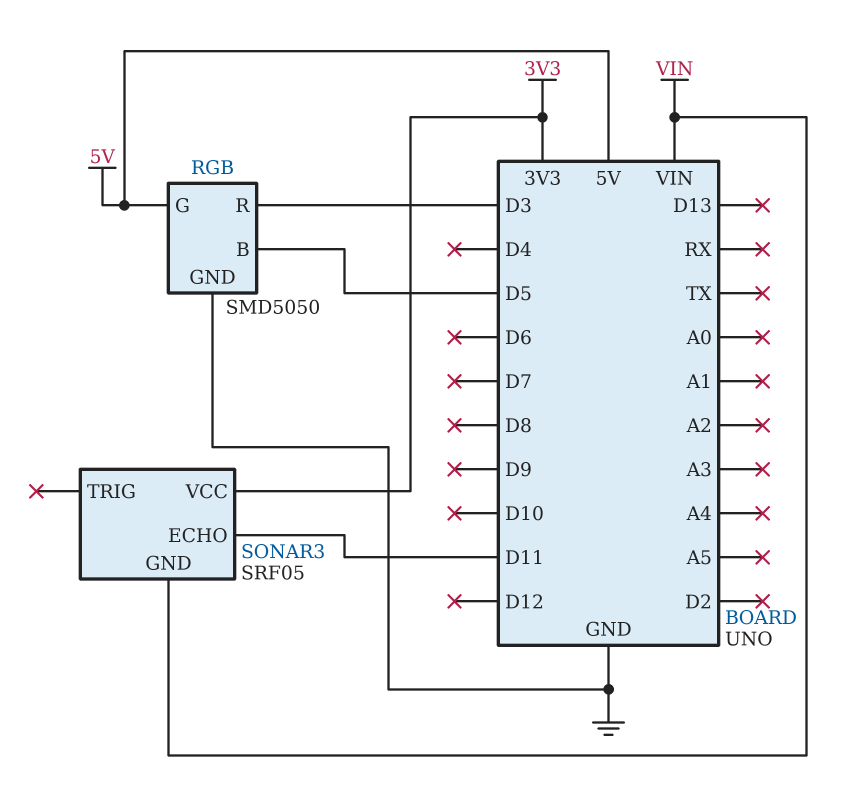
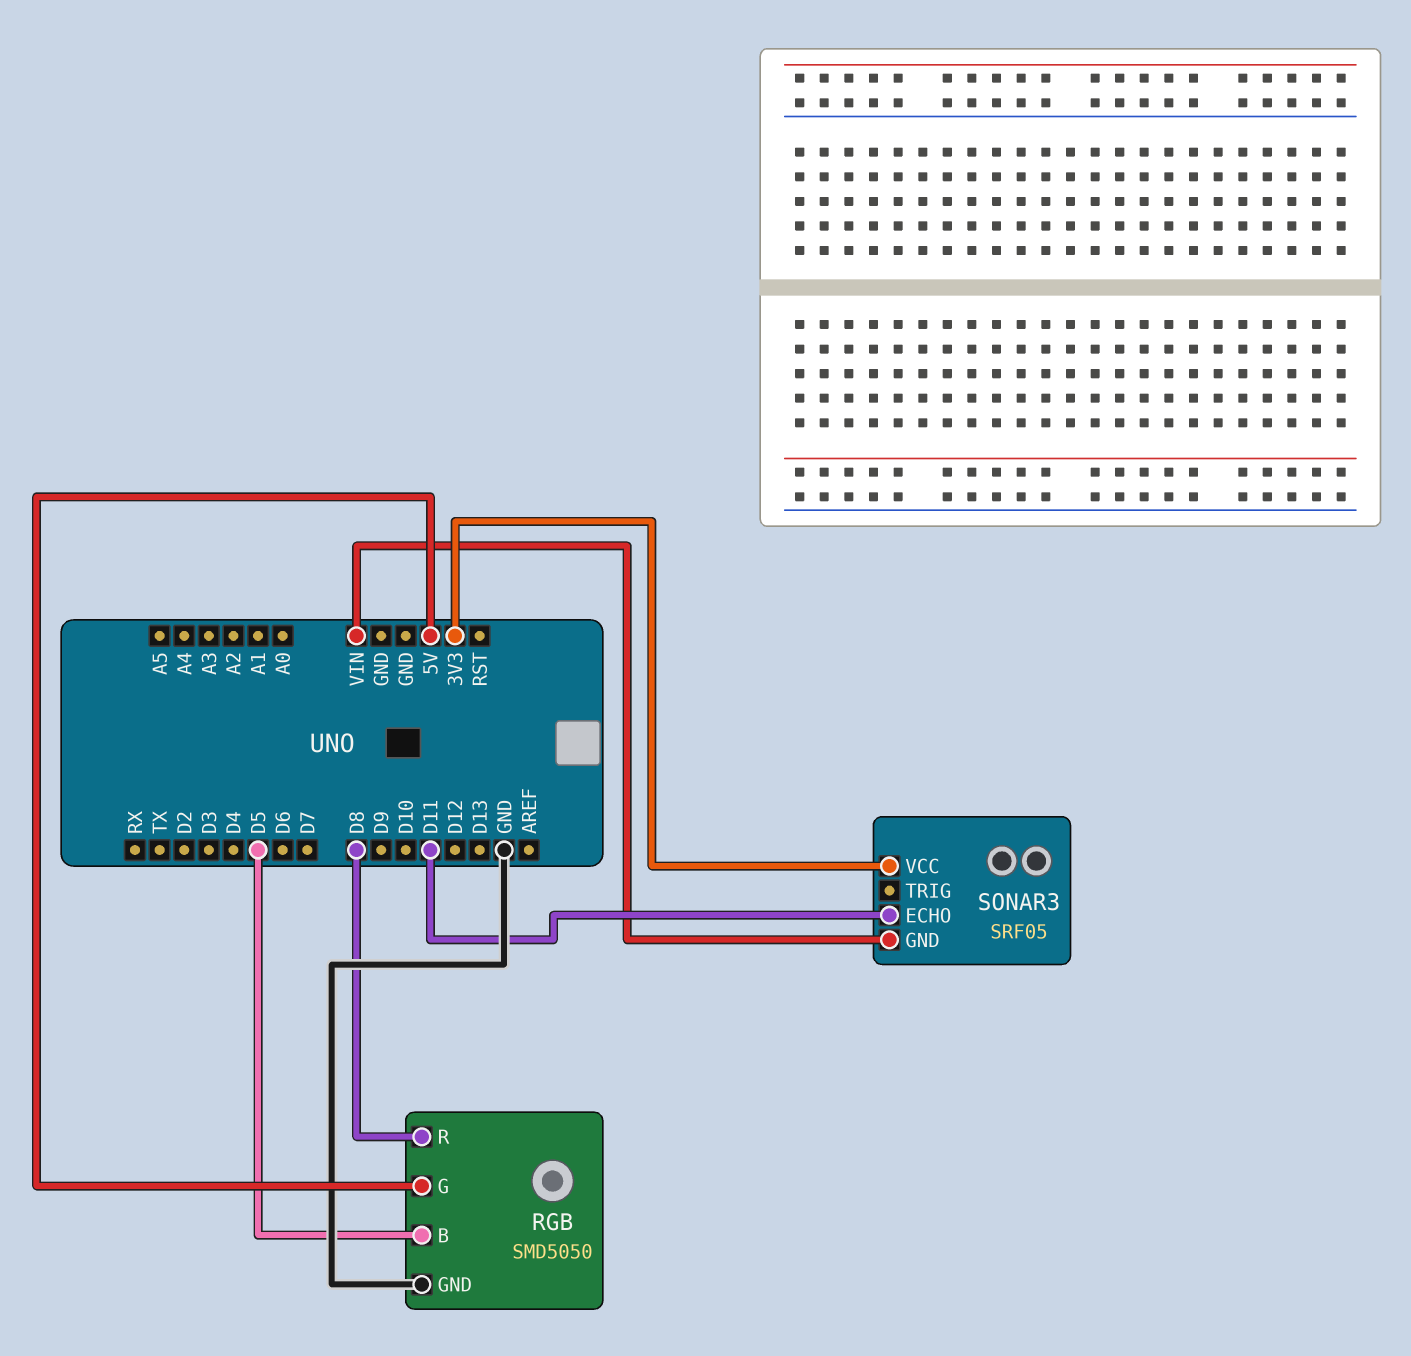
RGB pin R: D3 -> D8

